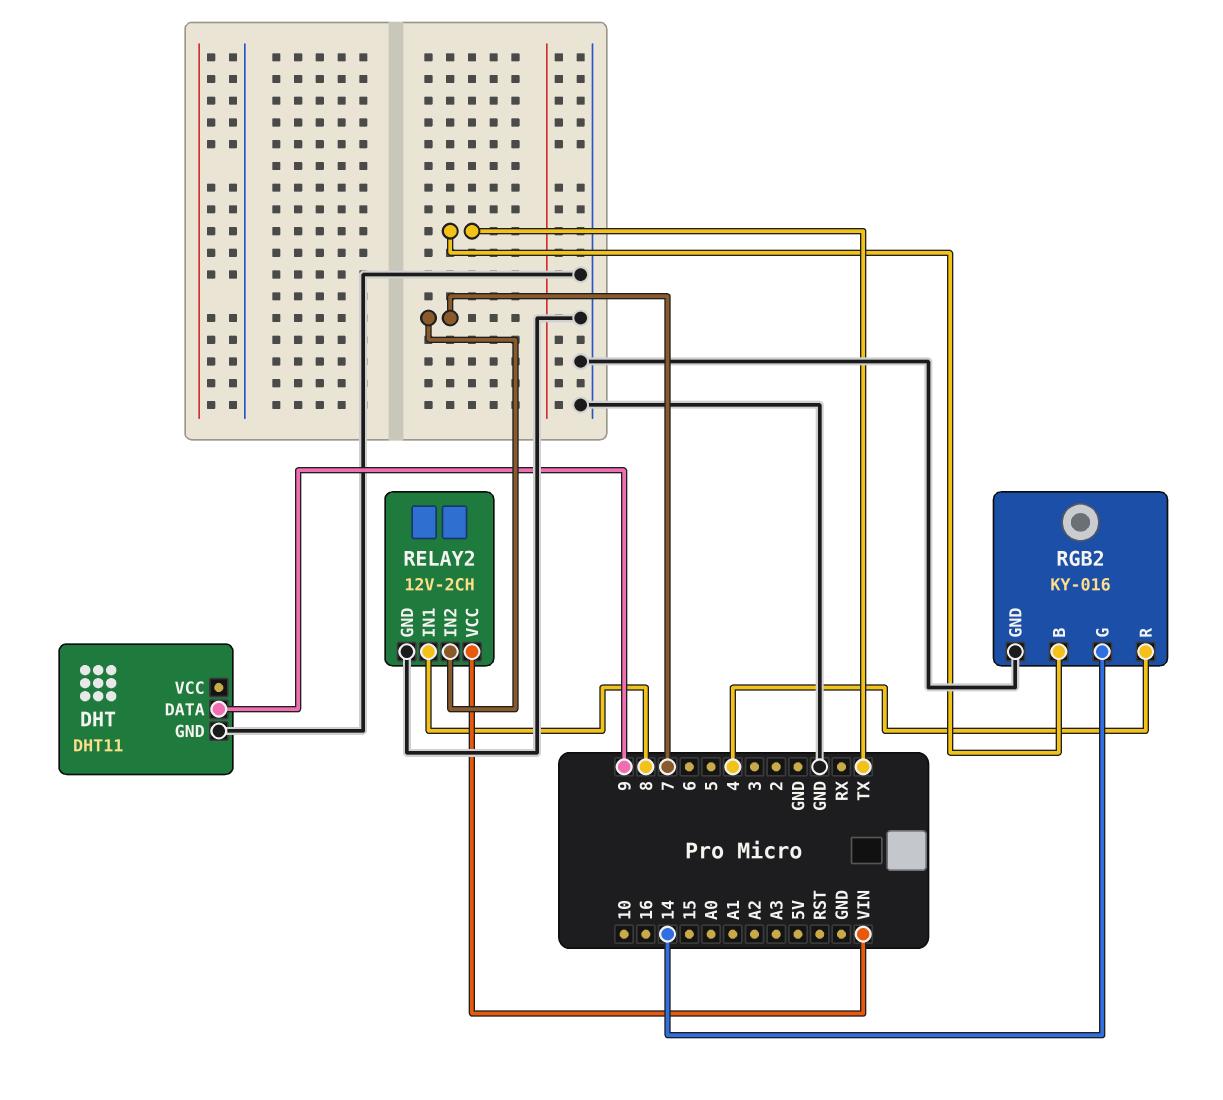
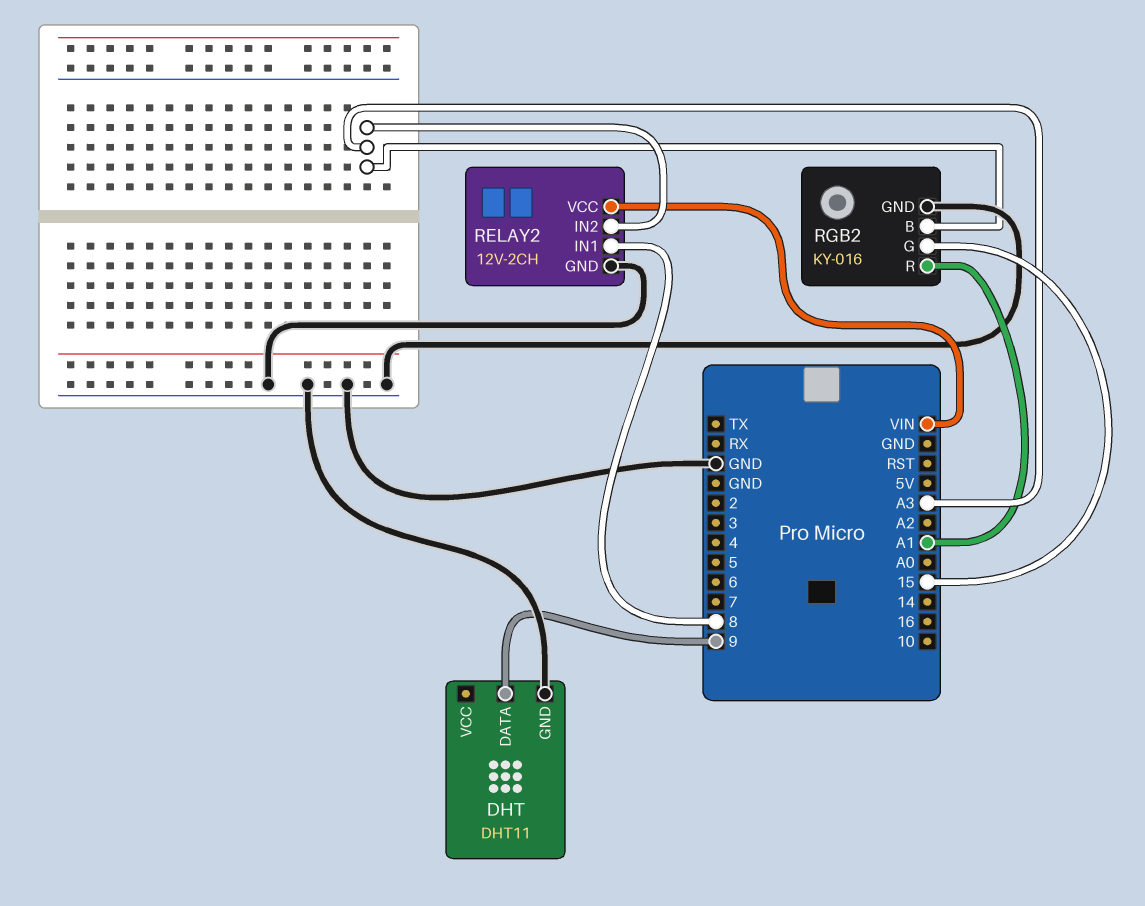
RELAY2 pin IN2: 7 -> A3
RGB2 pin B: TX -> A3
RGB2 pin G: 14 -> 15
RGB2 pin R: 4 -> A1

